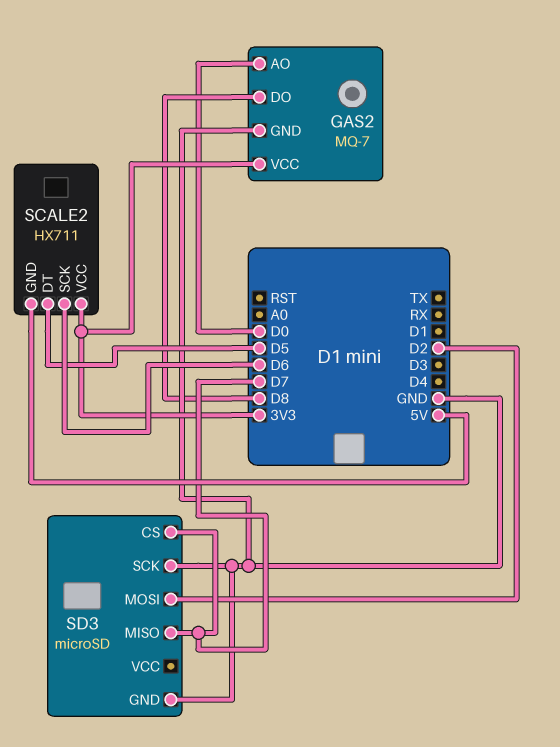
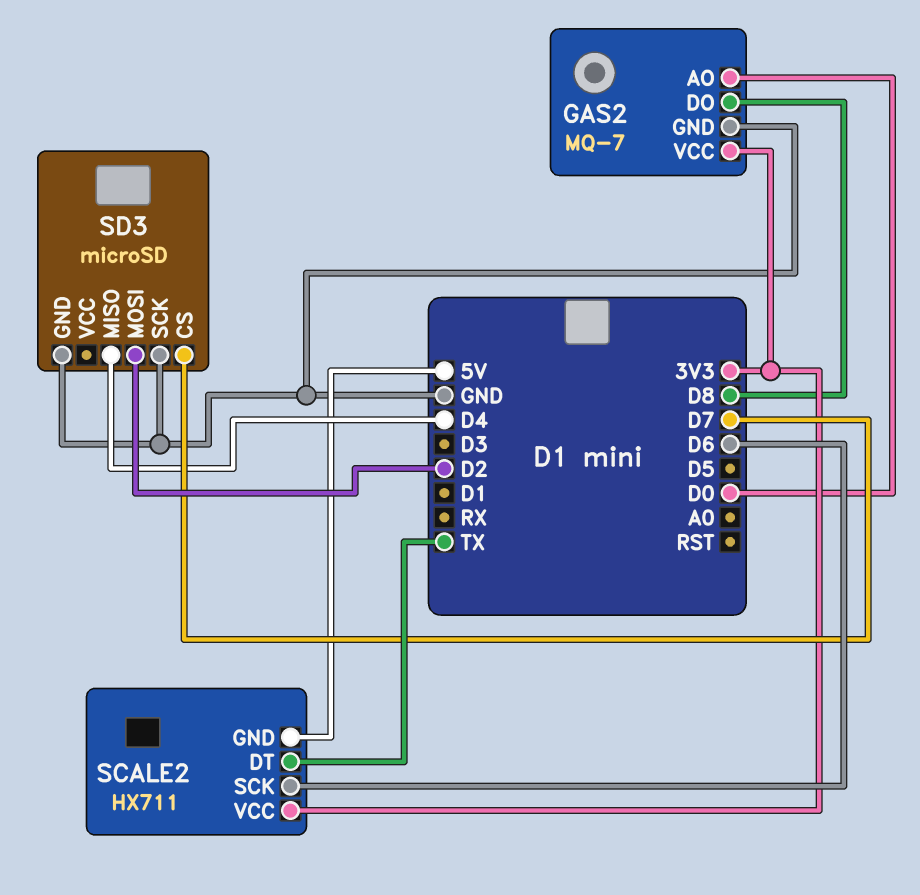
SCALE2 pin DT: D5 -> TX
SD3 pin MISO: D7 -> D4

